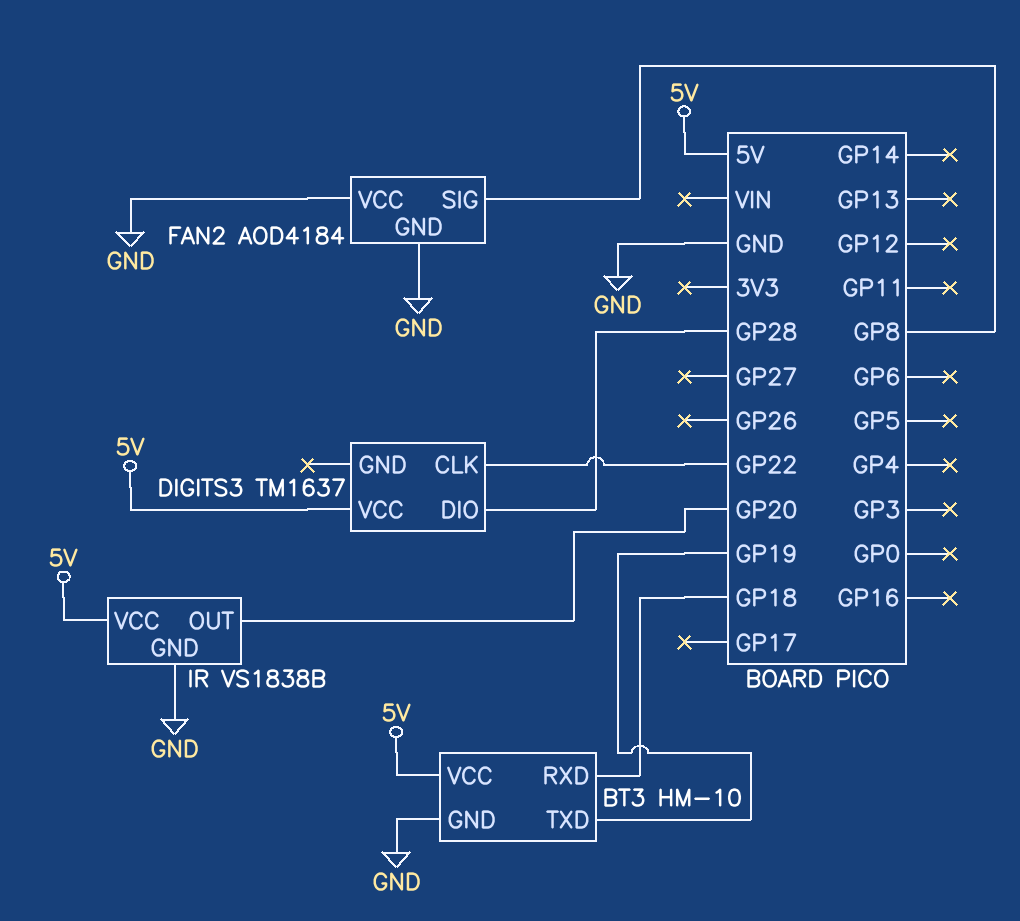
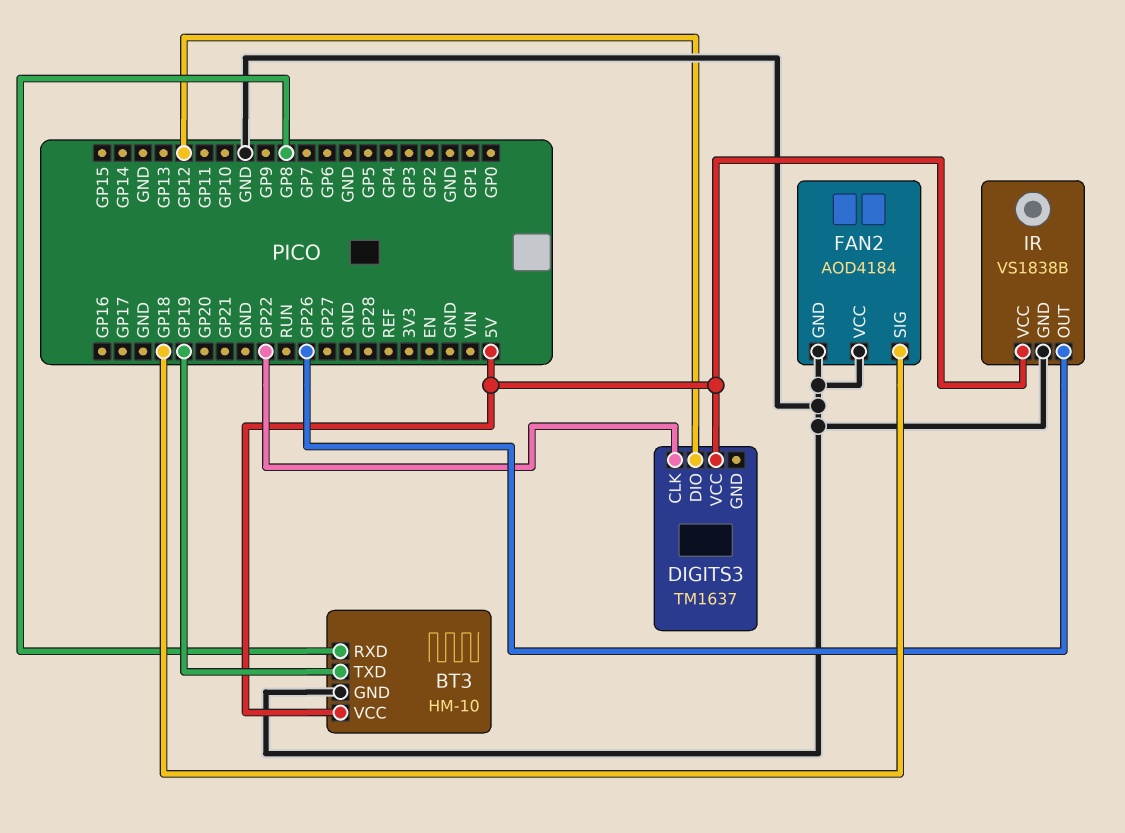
BT3 pin RXD: GP18 -> GP8
DIGITS3 pin DIO: GP28 -> GP12
FAN2 pin SIG: GP8 -> GP18
IR pin OUT: GP20 -> GP26

